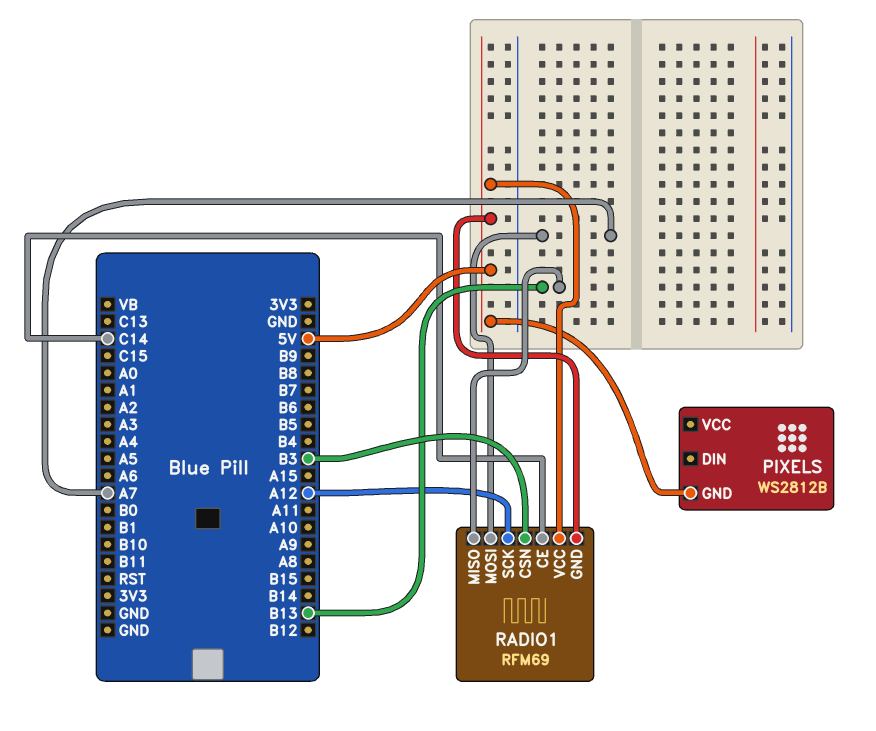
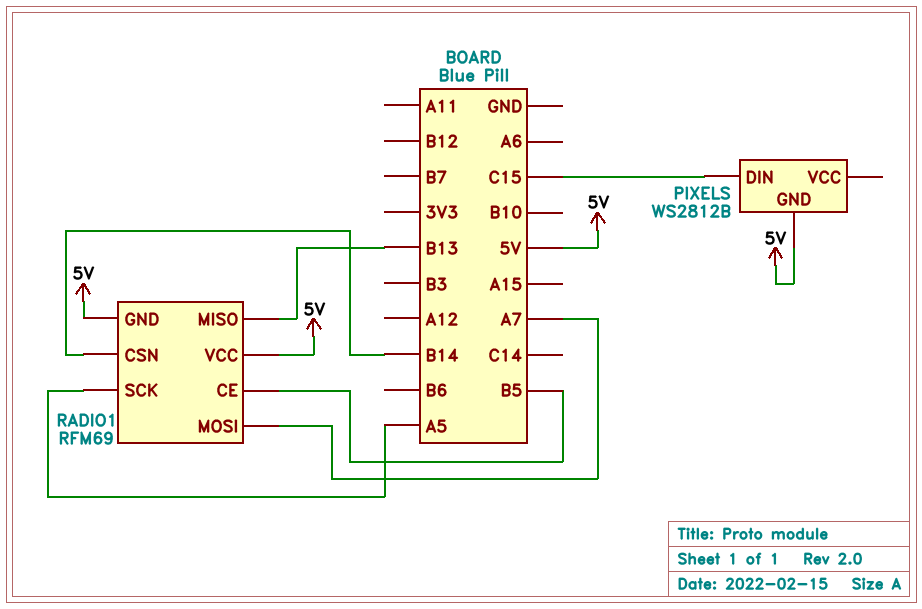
PIXELS pin DIN: none -> C15
RADIO1 pin CE: C14 -> B5
RADIO1 pin CSN: B3 -> B14
RADIO1 pin SCK: A12 -> A5

